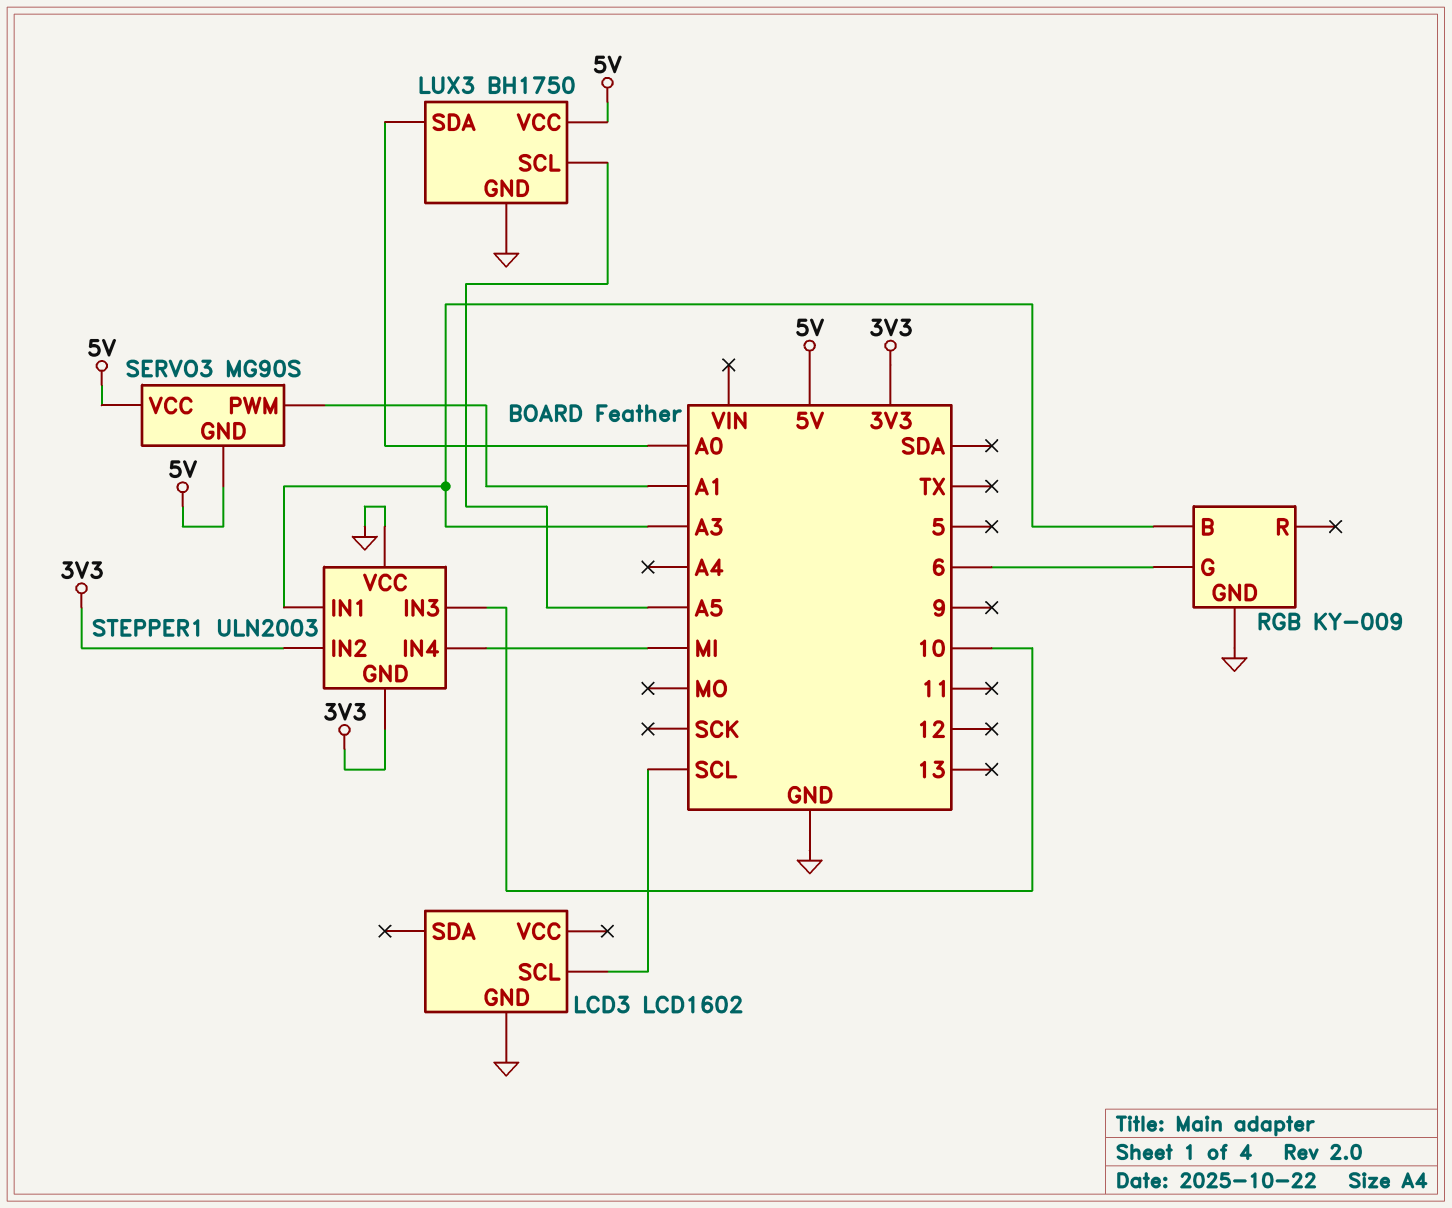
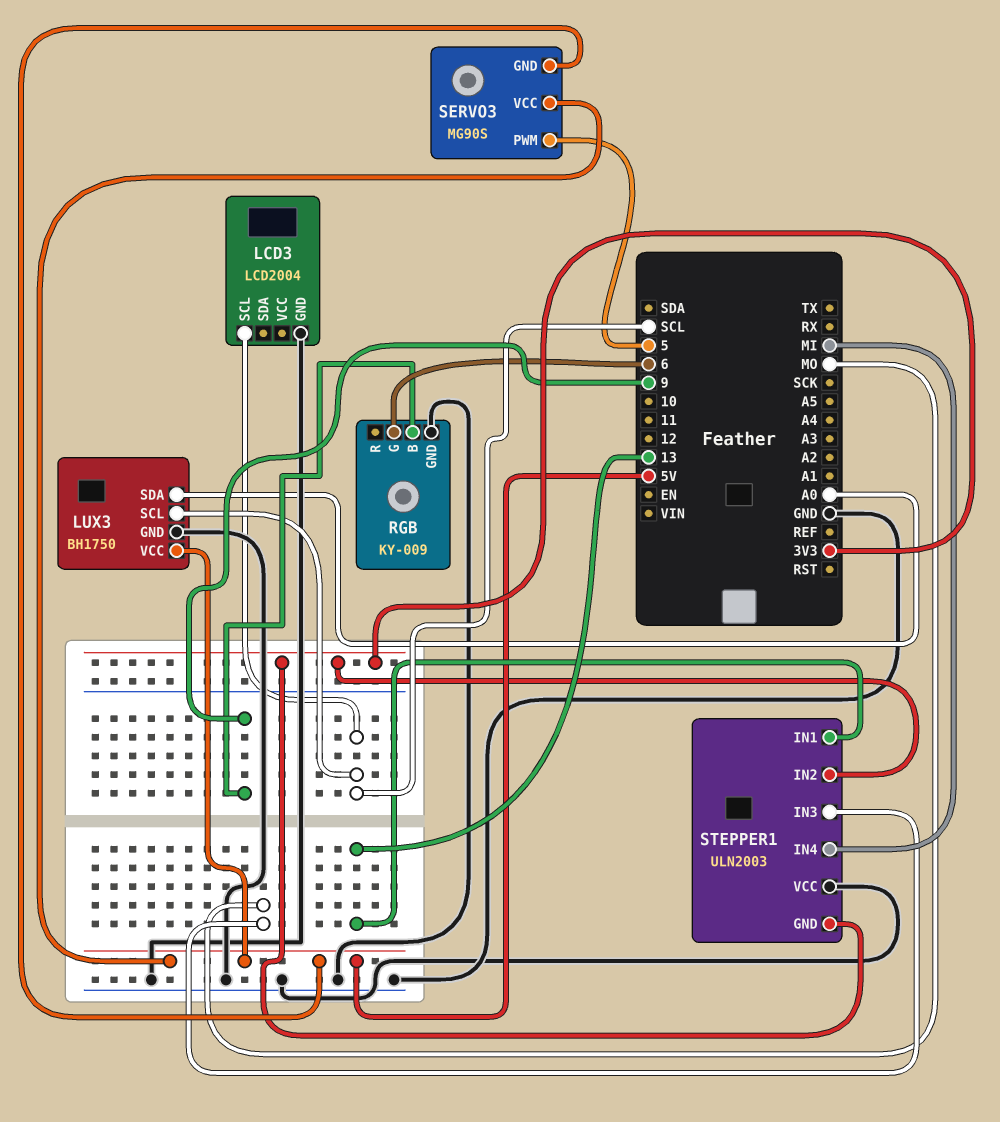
LCD3: LCD1602 -> LCD2004
LUX3 pin SCL: A5 -> SCL
RGB pin B: A3 -> 9
SERVO3 pin PWM: A1 -> 5
STEPPER1 pin IN1: A3 -> 13
STEPPER1 pin IN3: 10 -> MO

